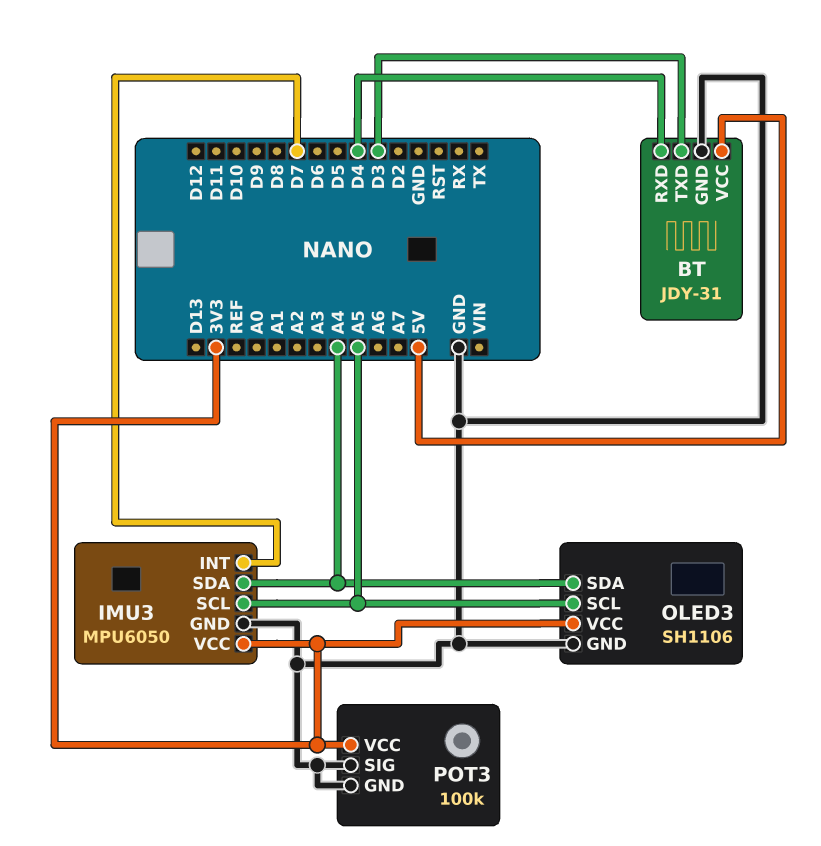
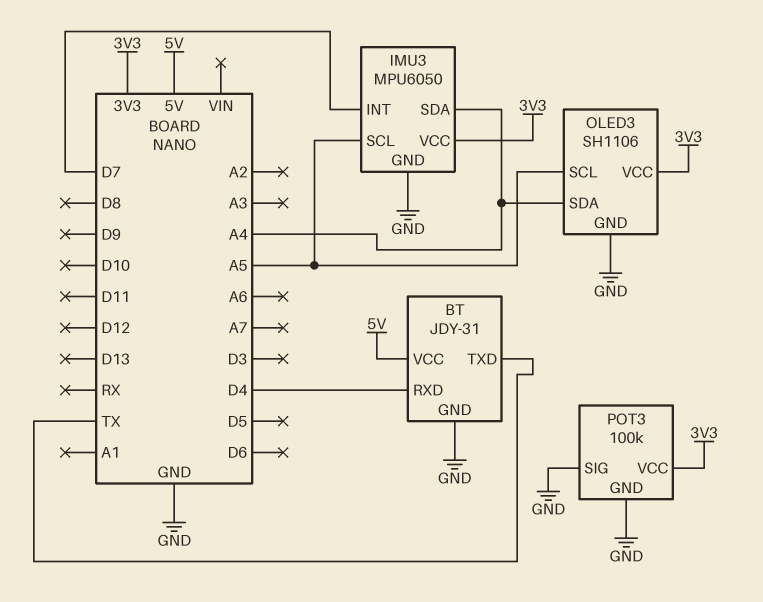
BT pin TXD: D3 -> TX

